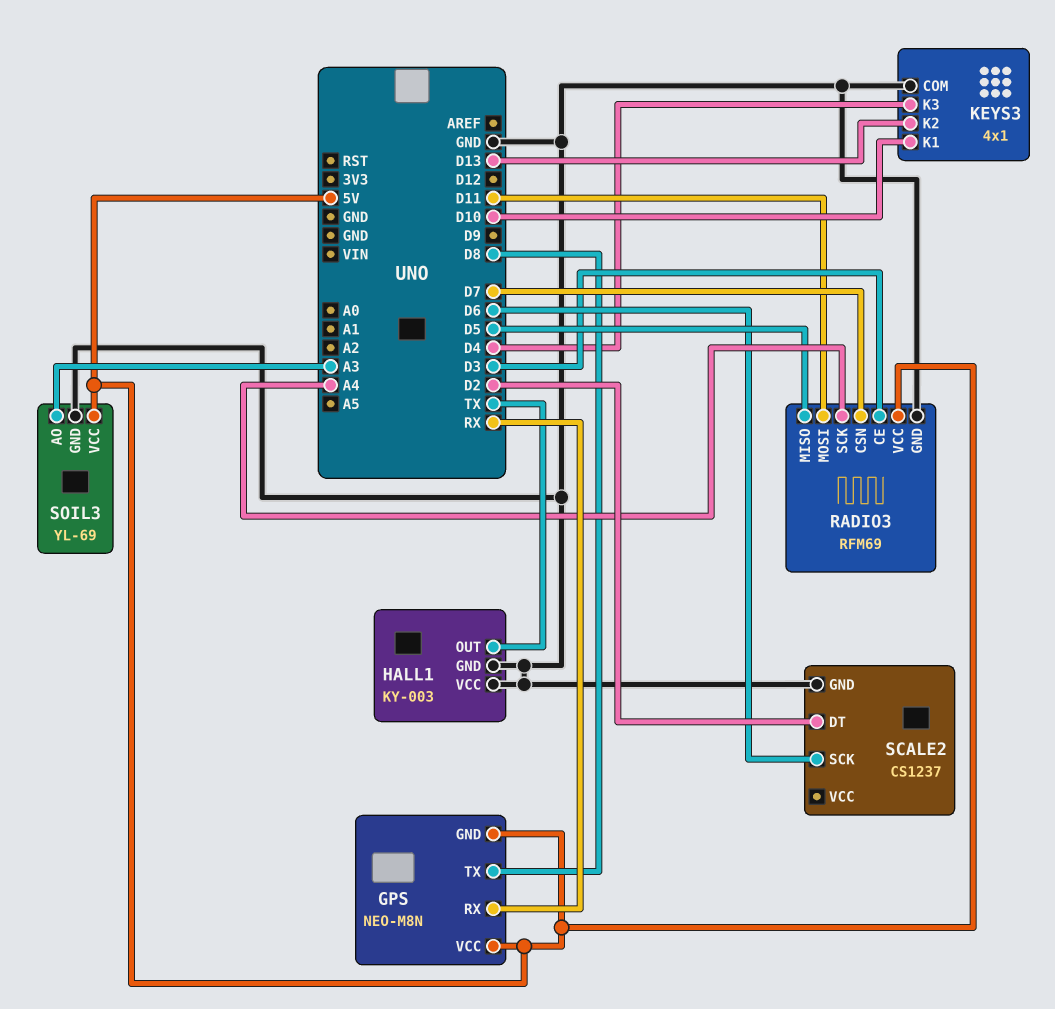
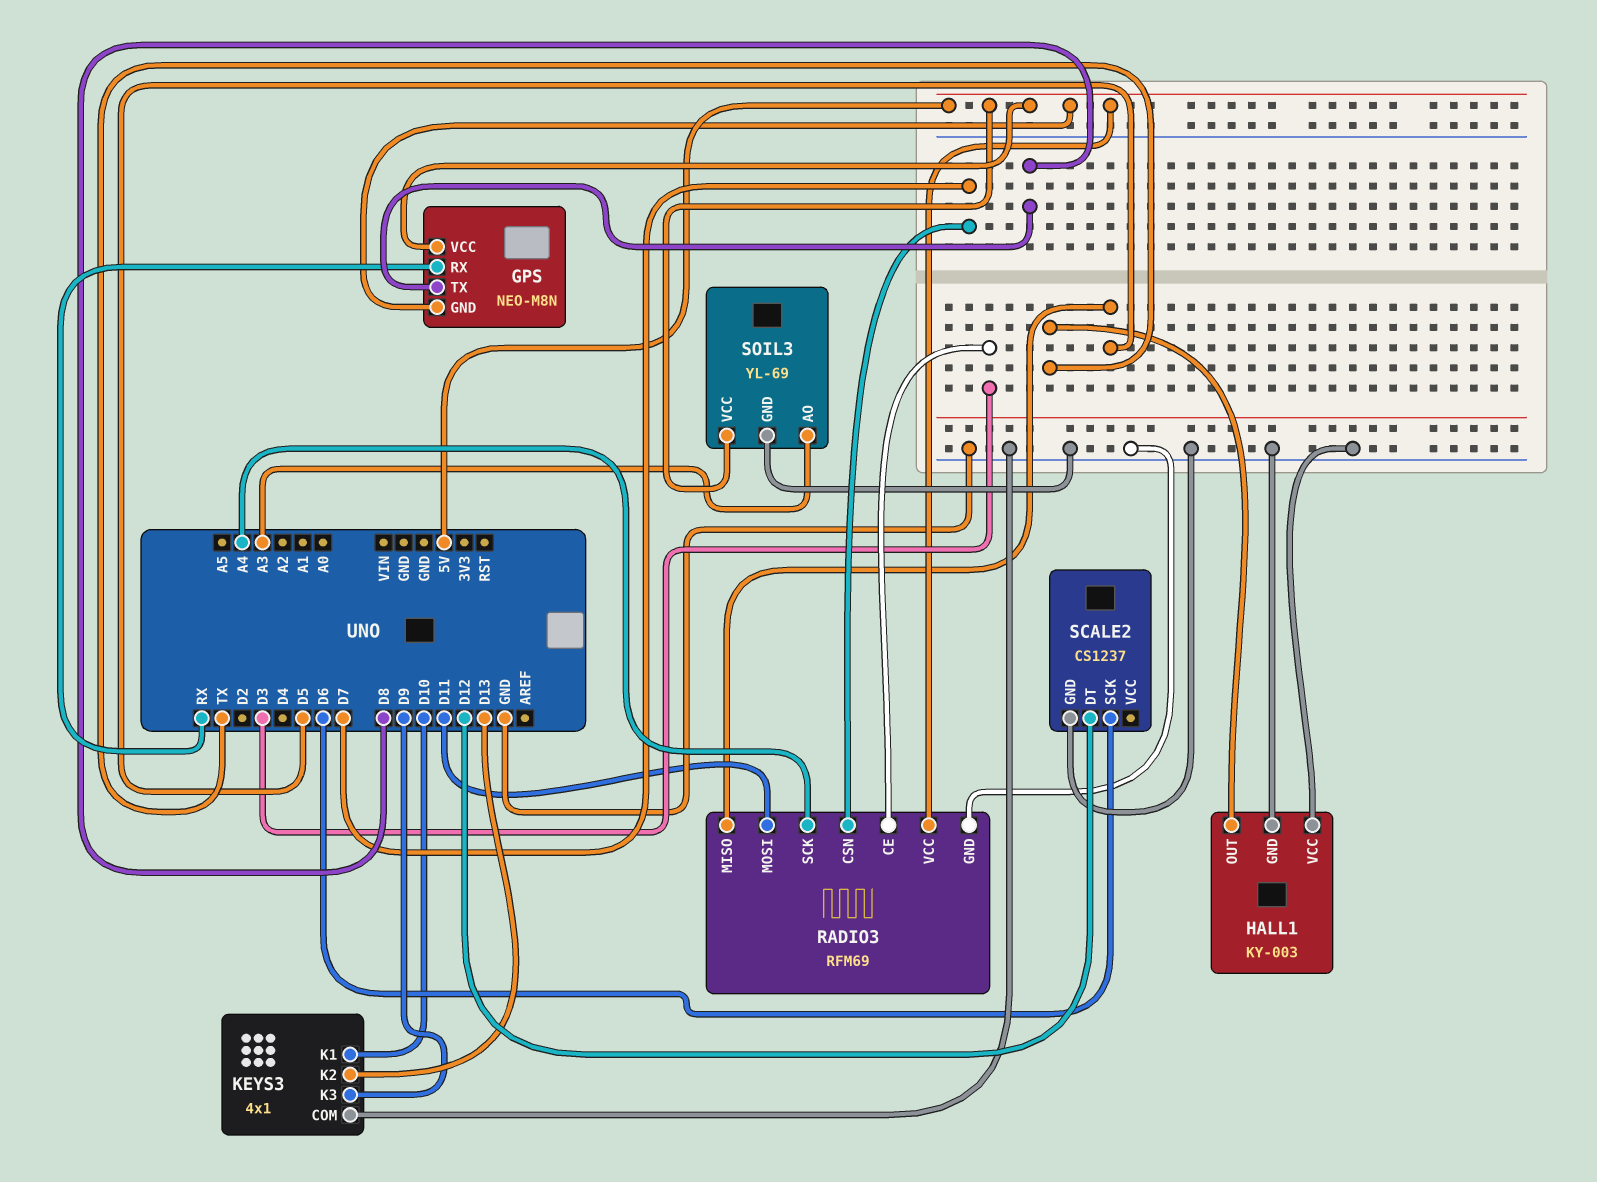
KEYS3 pin K3: D4 -> D9
SCALE2 pin DT: D2 -> D12

